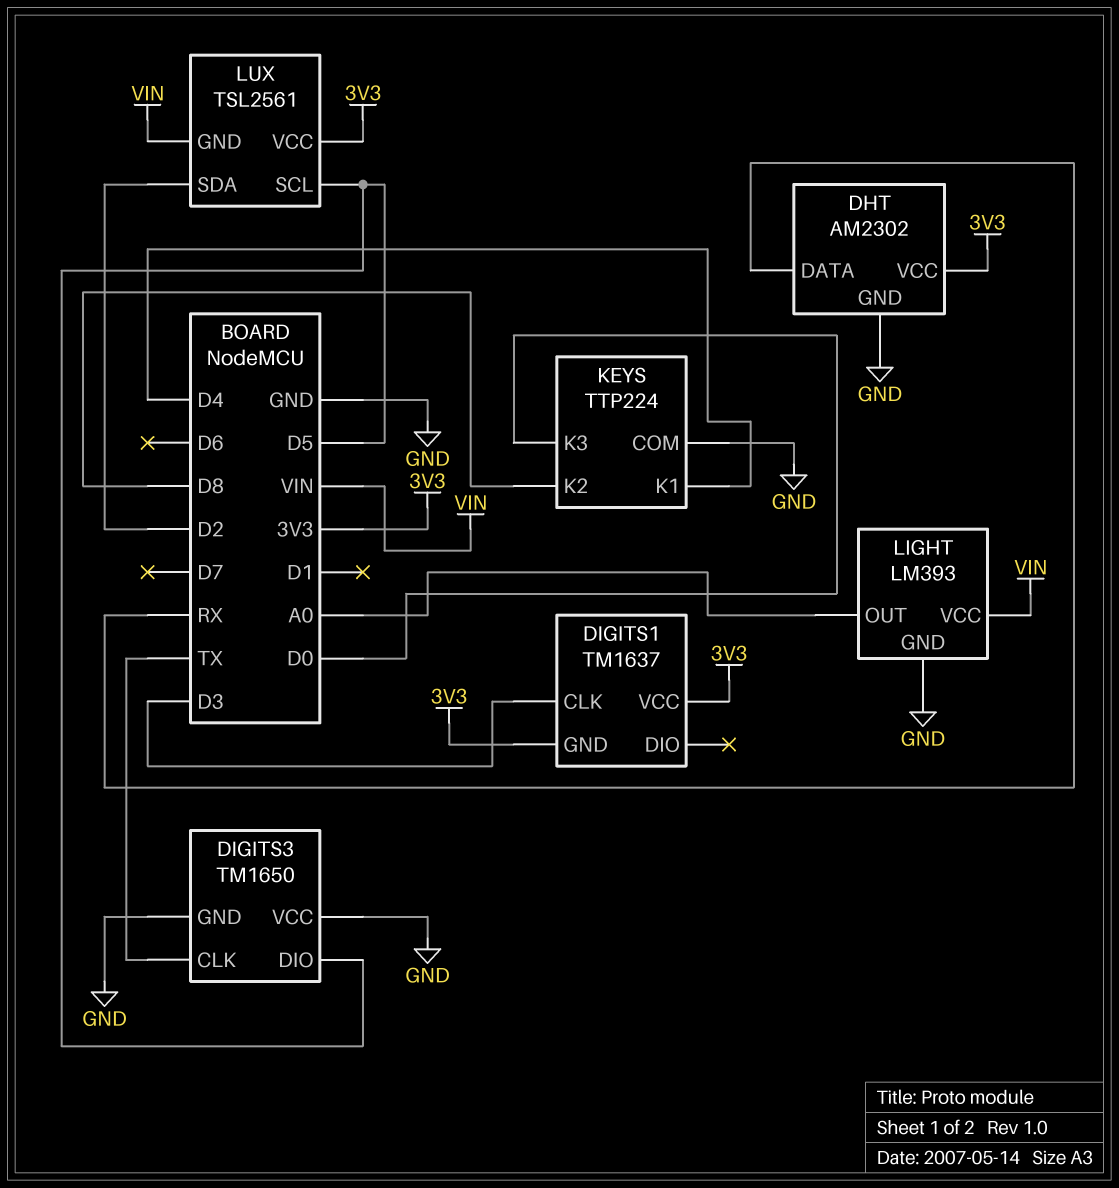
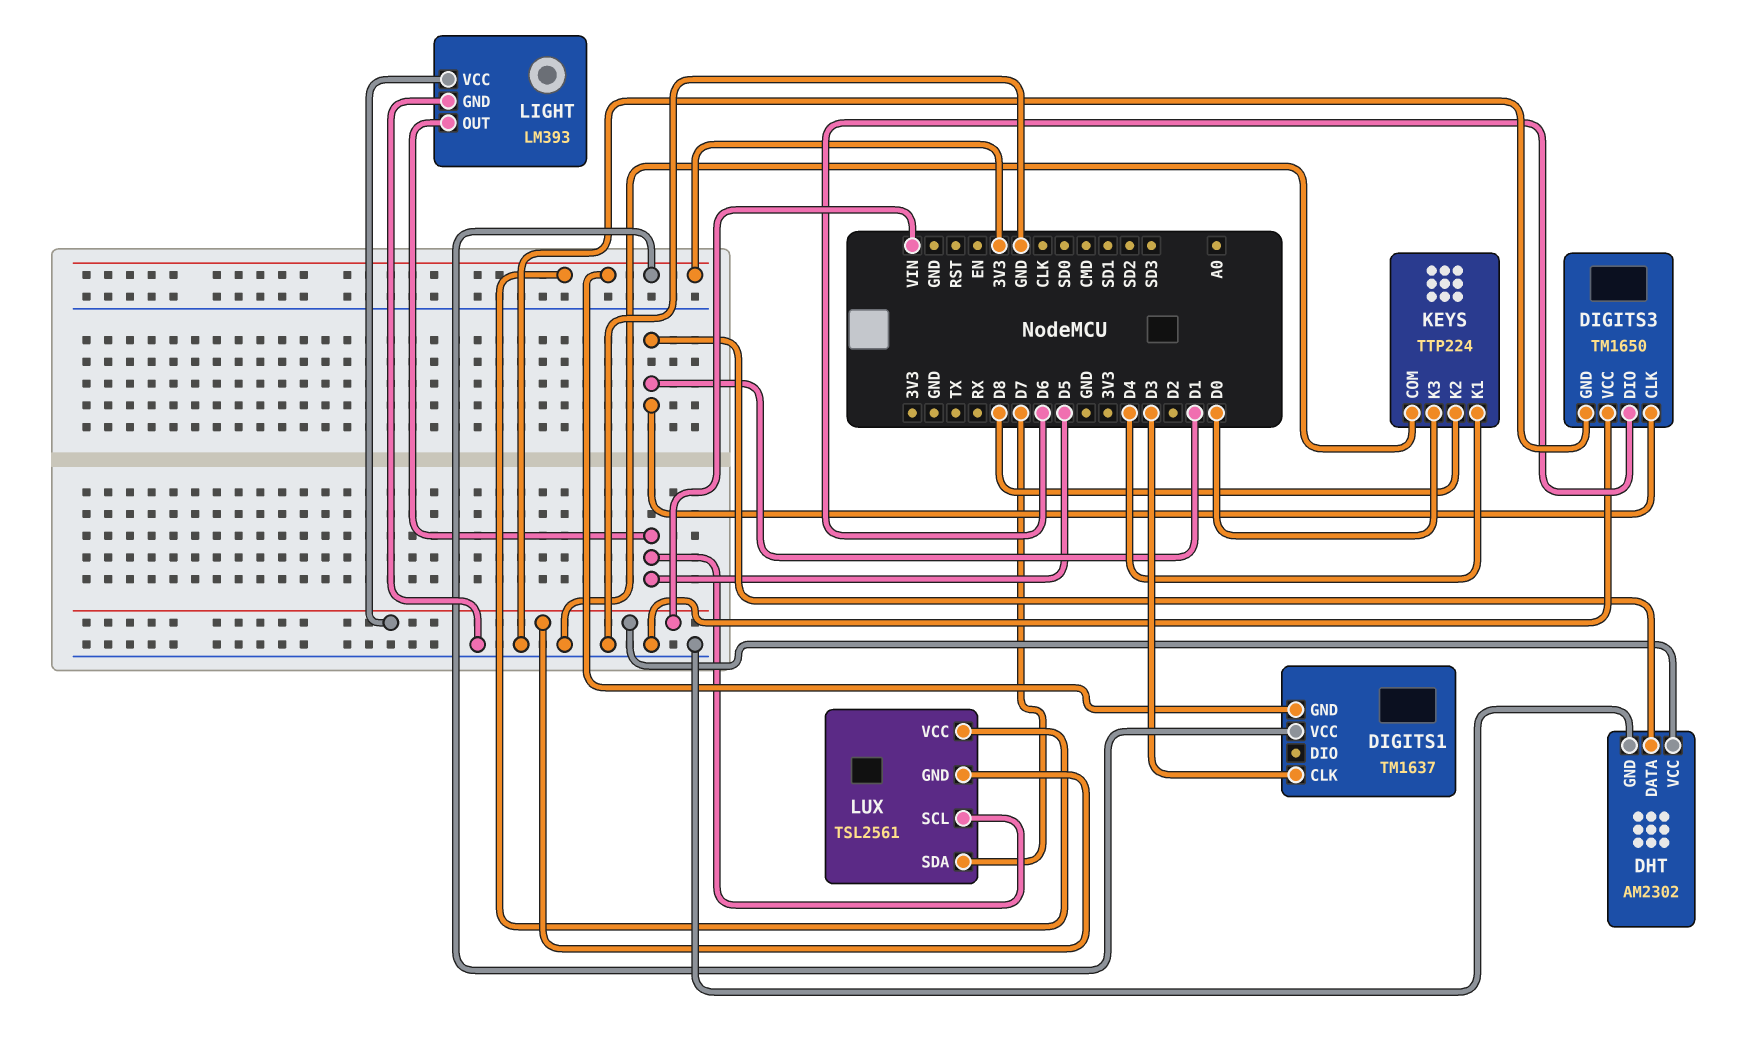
DHT pin DATA: RX -> D1
DHT pin VCC: 3V3 -> VIN
DIGITS3 pin CLK: TX -> D1
DIGITS3 pin DIO: D5 -> D6
LIGHT pin OUT: A0 -> D5
LUX pin SDA: D2 -> D7

